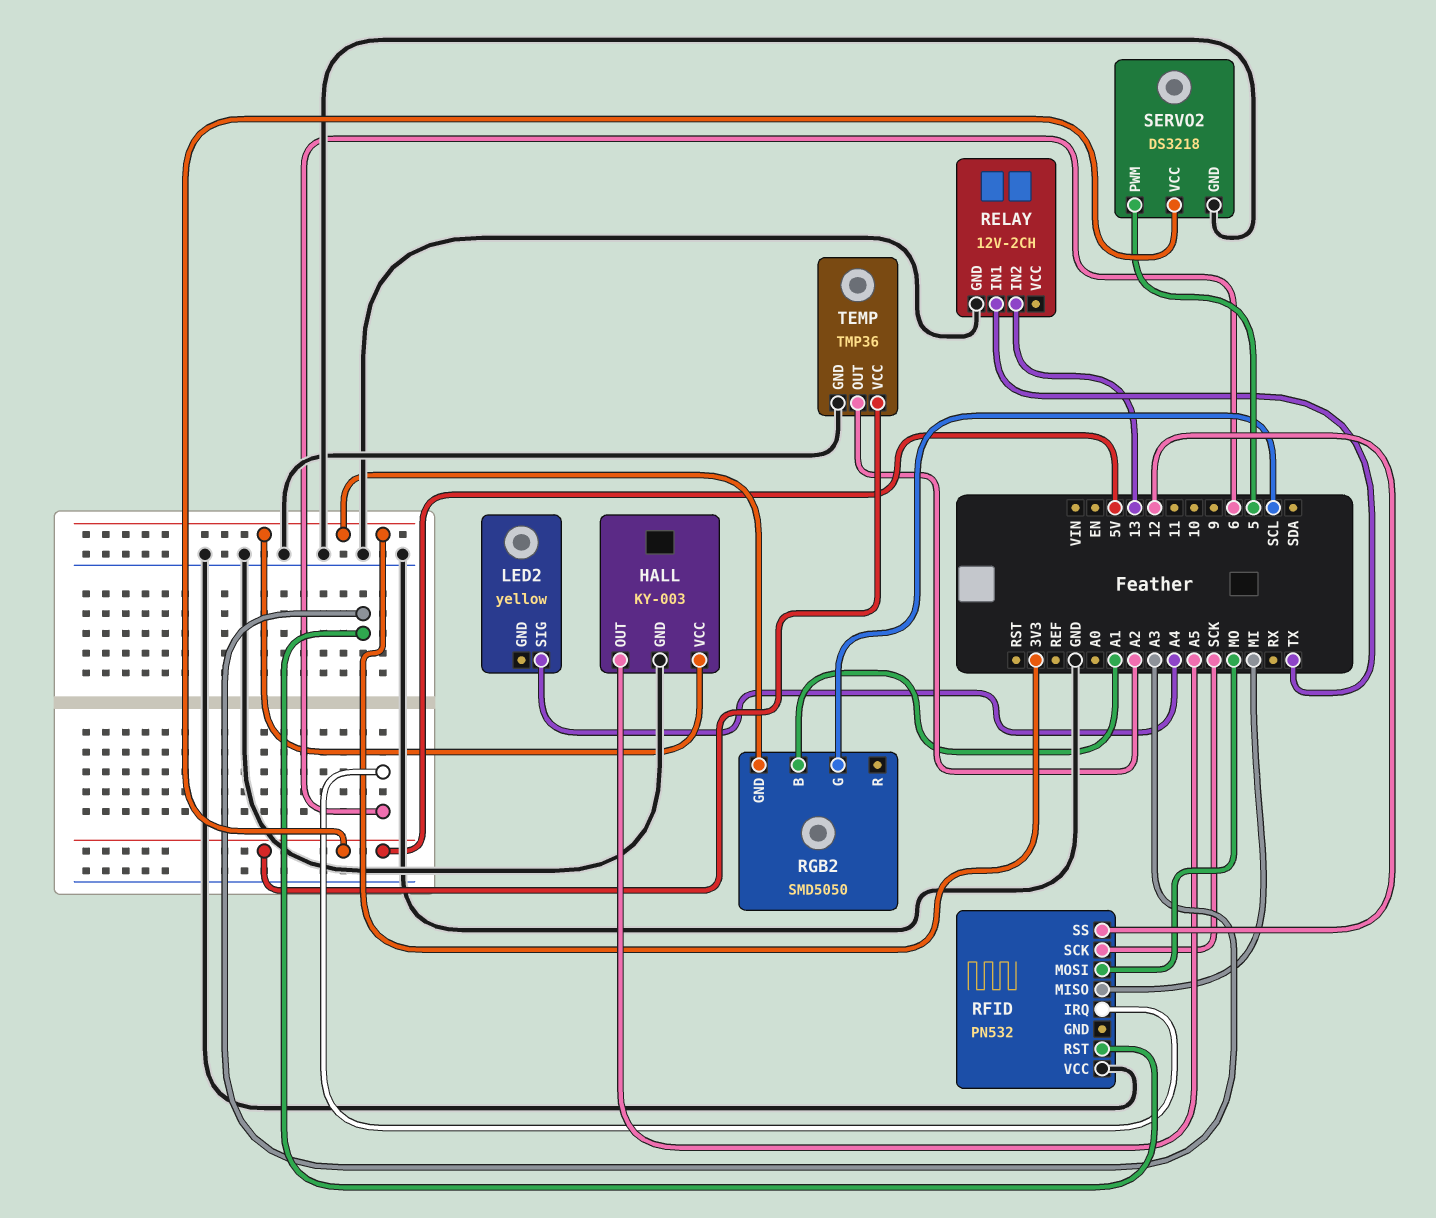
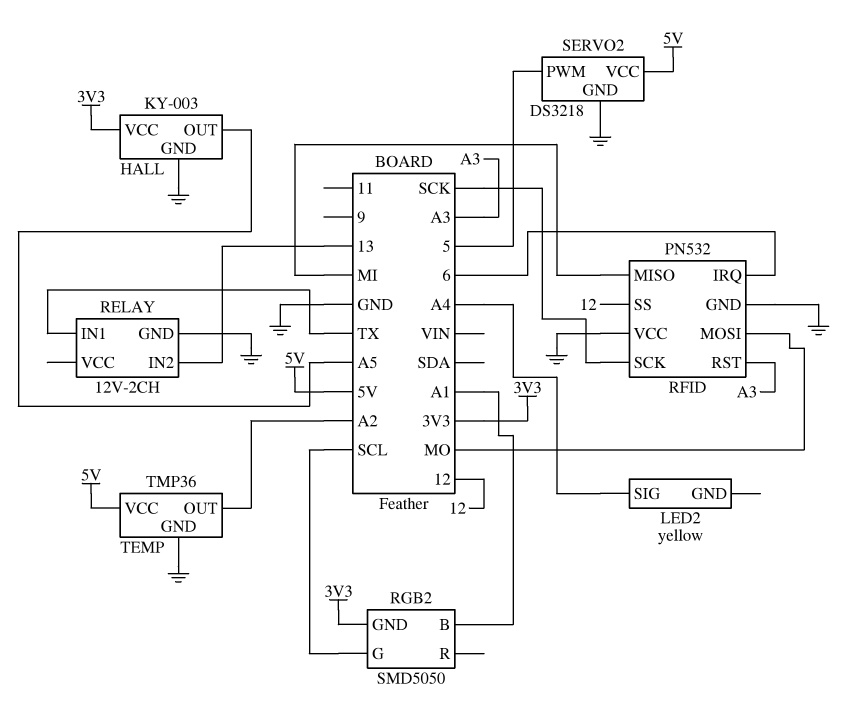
RFID pin GND: none -> GND

